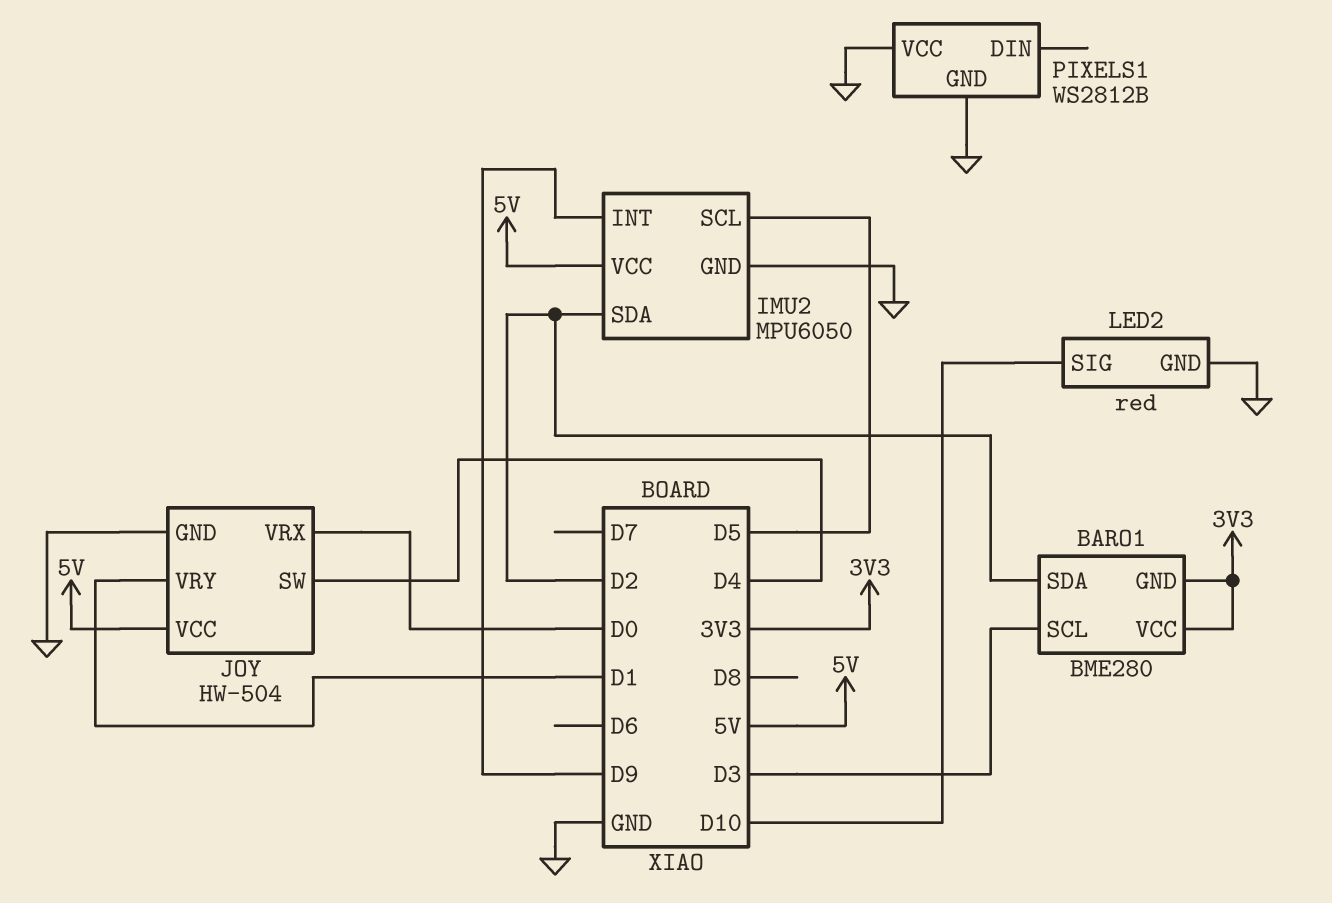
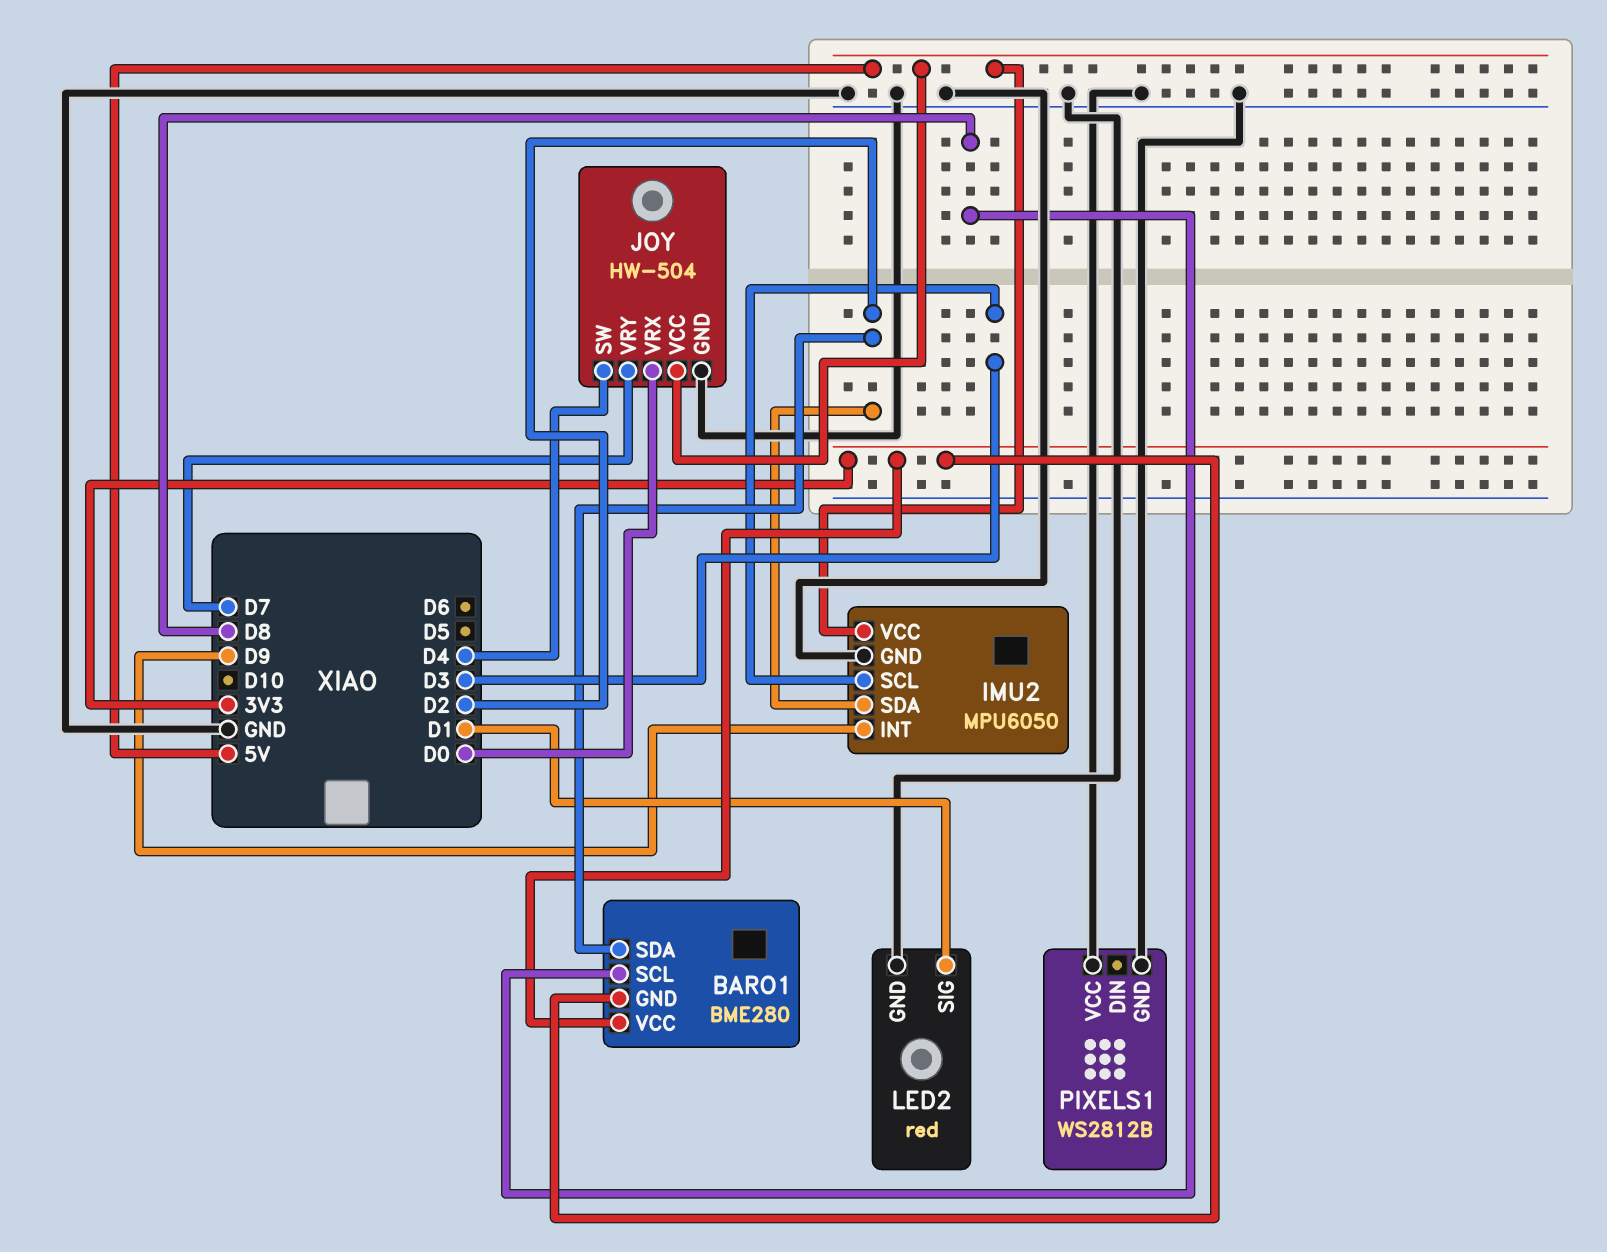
BARO1 pin SCL: D3 -> D8
IMU2 pin SCL: D5 -> D3
JOY pin VRY: D1 -> D7
LED2 pin SIG: D10 -> D1

